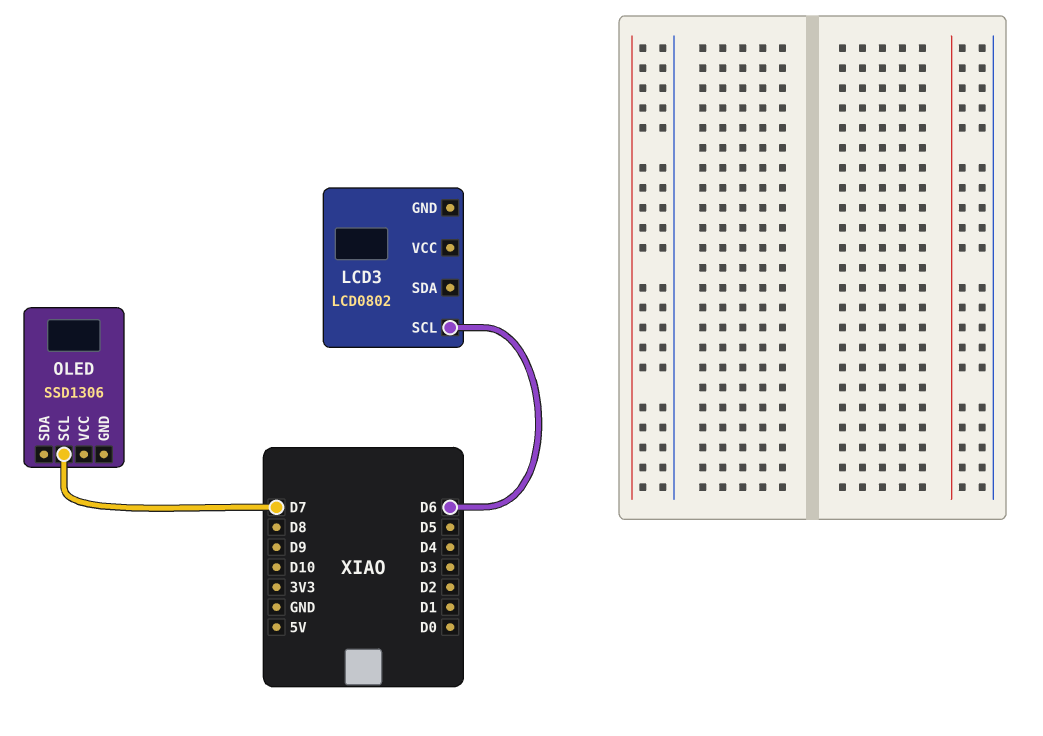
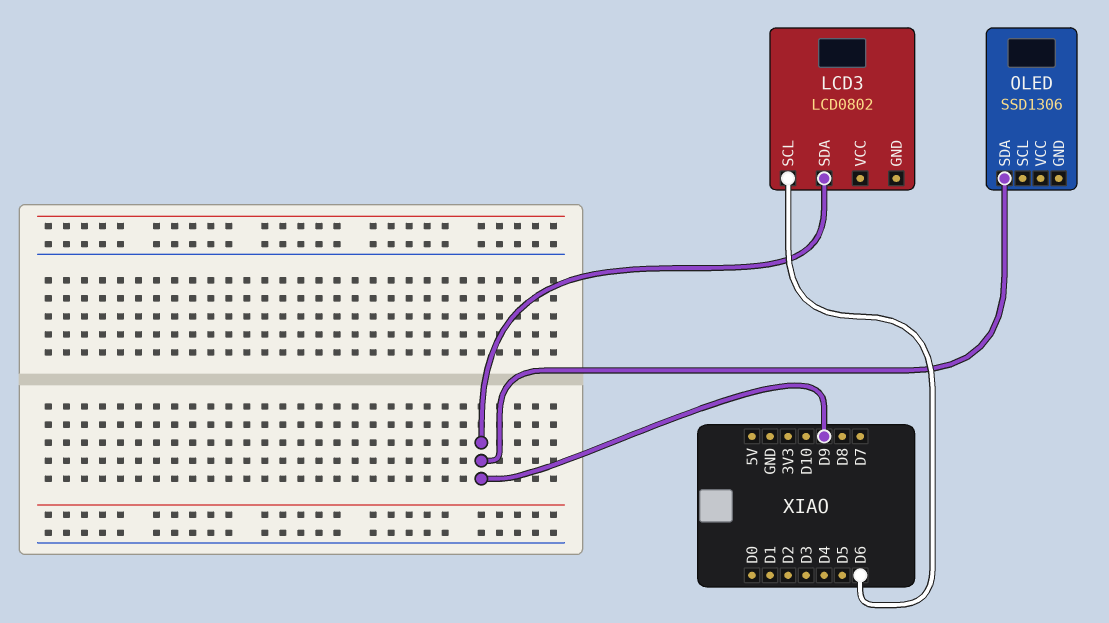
LCD3 pin SDA: none -> D9
OLED pin SCL: D7 -> none
OLED pin SDA: none -> D9

